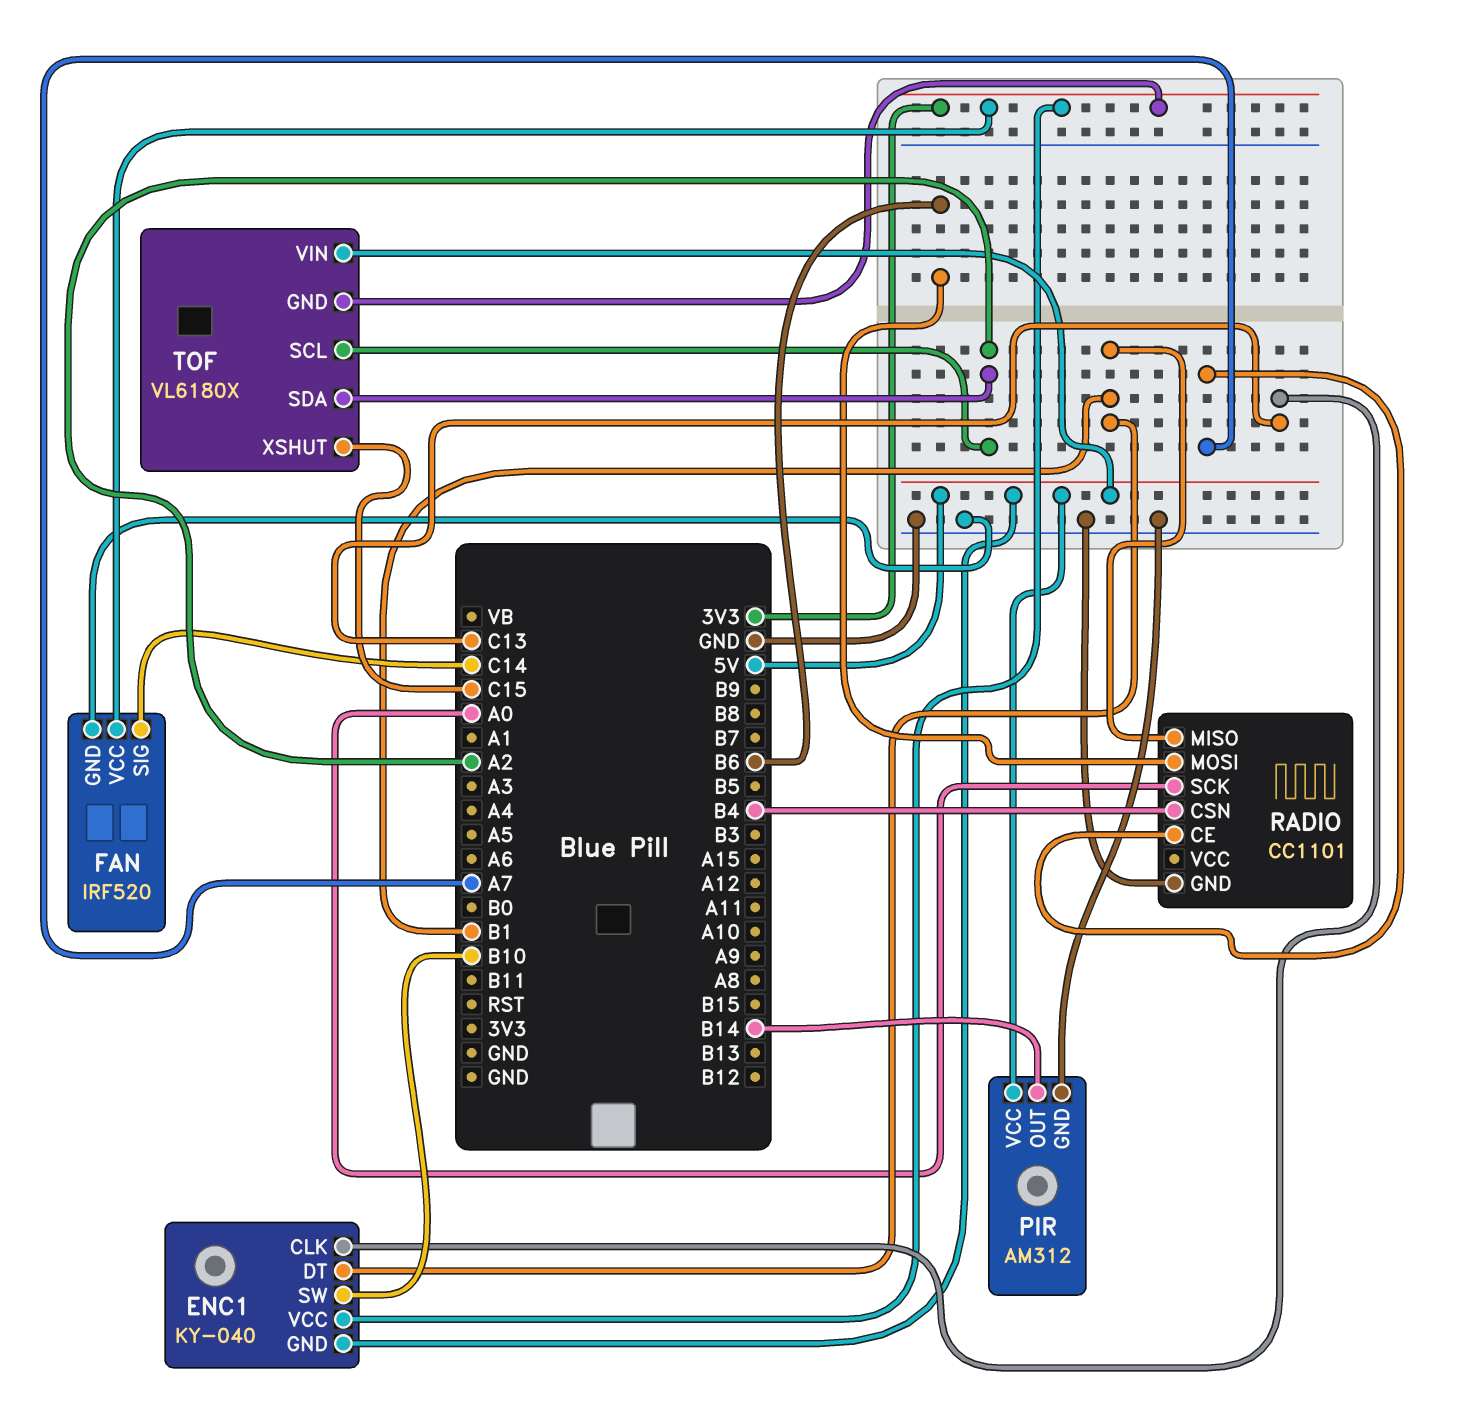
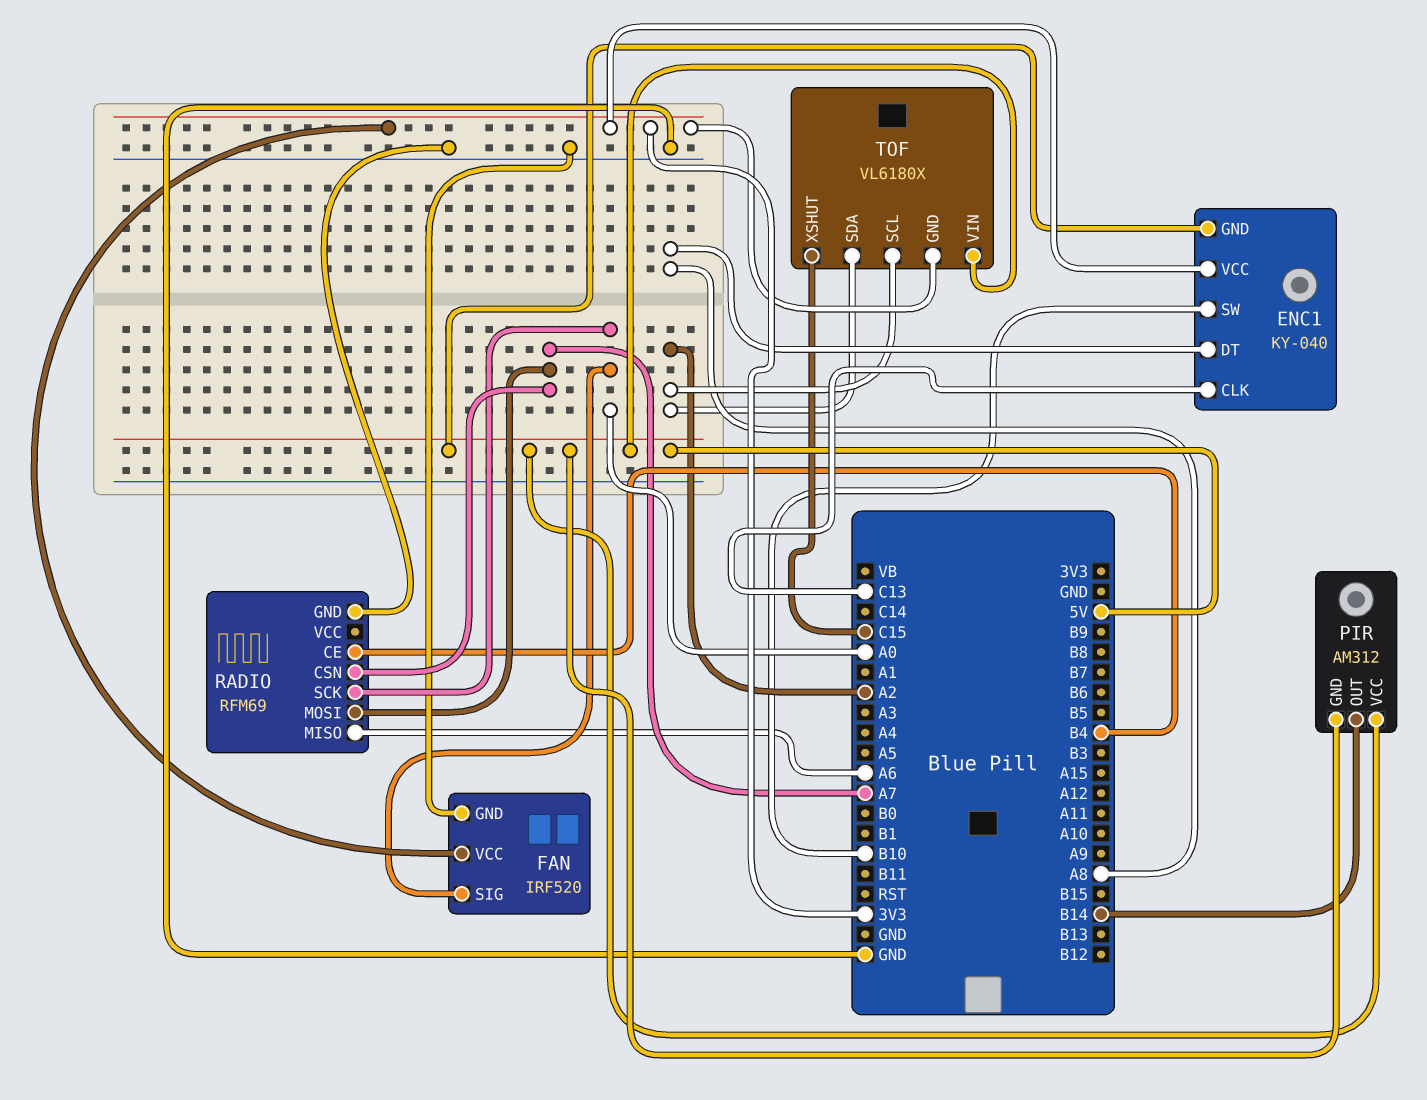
ENC1 pin DT: B1 -> A8
FAN pin SIG: C14 -> A0
PIR pin GND: GND -> 5V
RADIO: CC1101 -> RFM69
RADIO pin CE: A7 -> B4
RADIO pin CSN: B4 -> A7
RADIO pin MISO: B1 -> A6
RADIO pin MOSI: B6 -> A7

